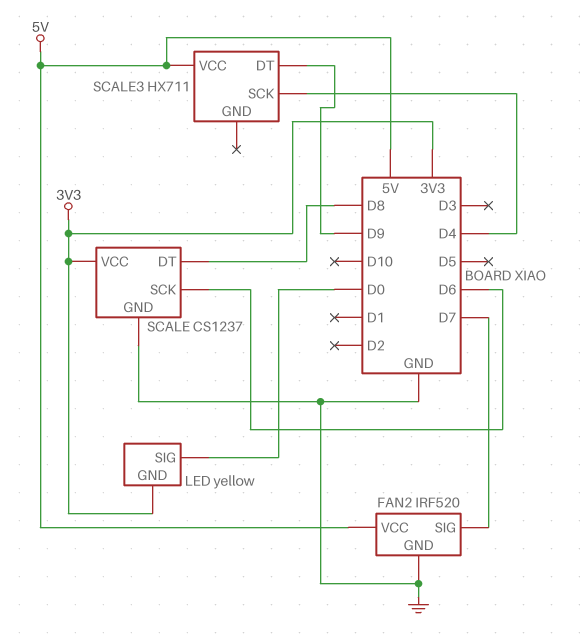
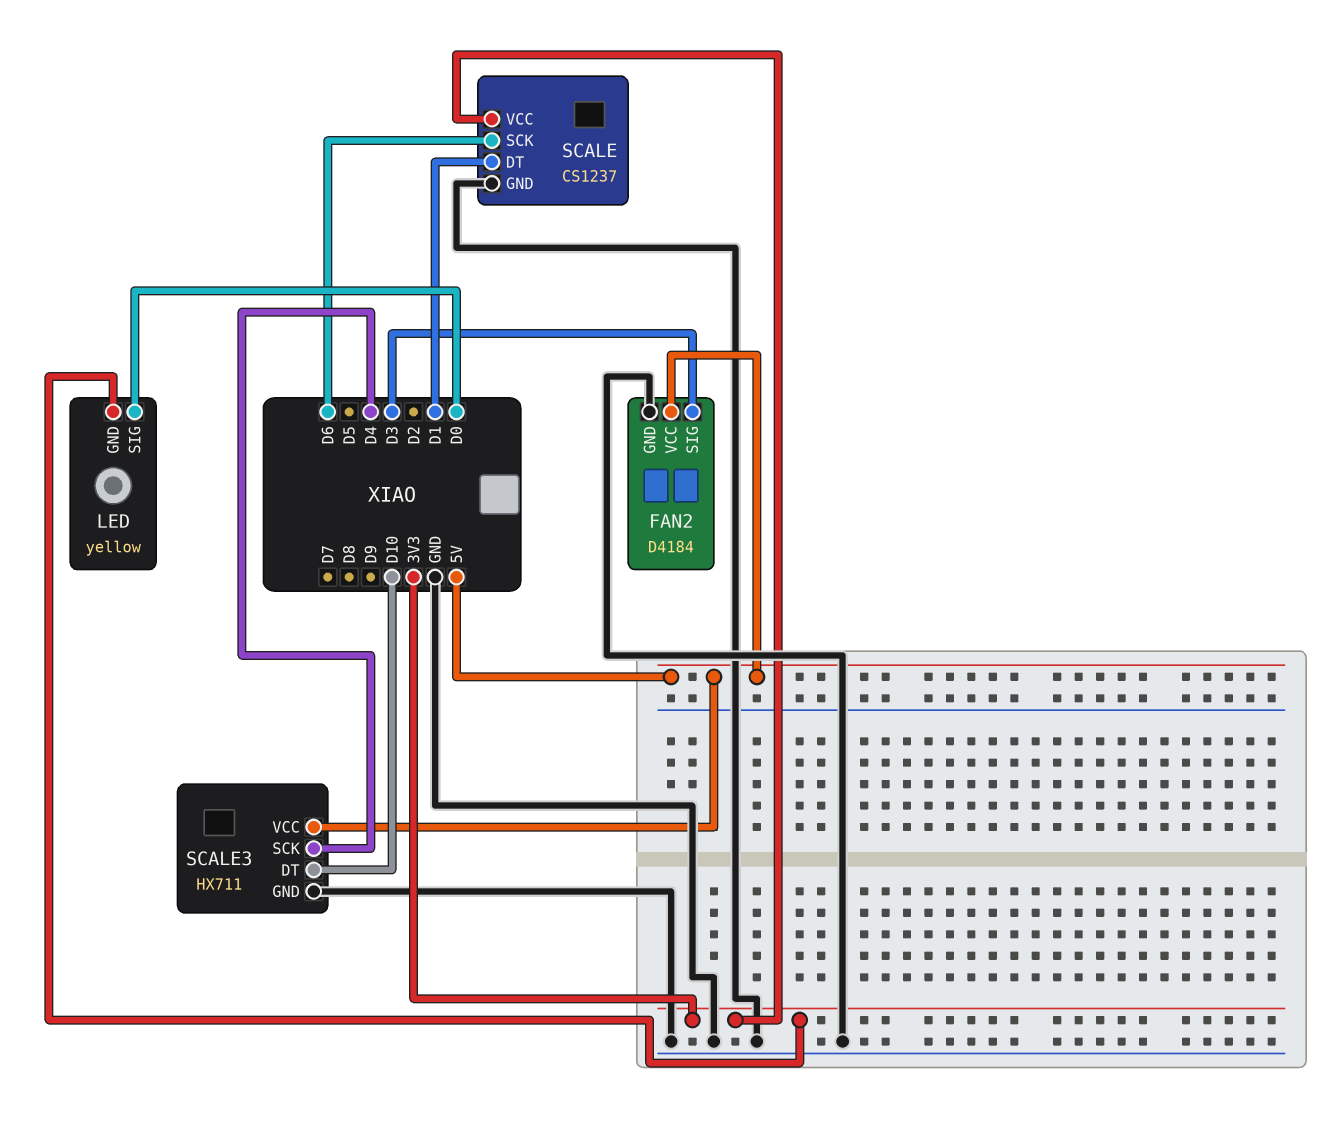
FAN2: IRF520 -> D4184
FAN2 pin SIG: D7 -> D3
SCALE pin DT: D8 -> D1
SCALE3 pin DT: D9 -> D10
SCALE3 pin GND: none -> GND

